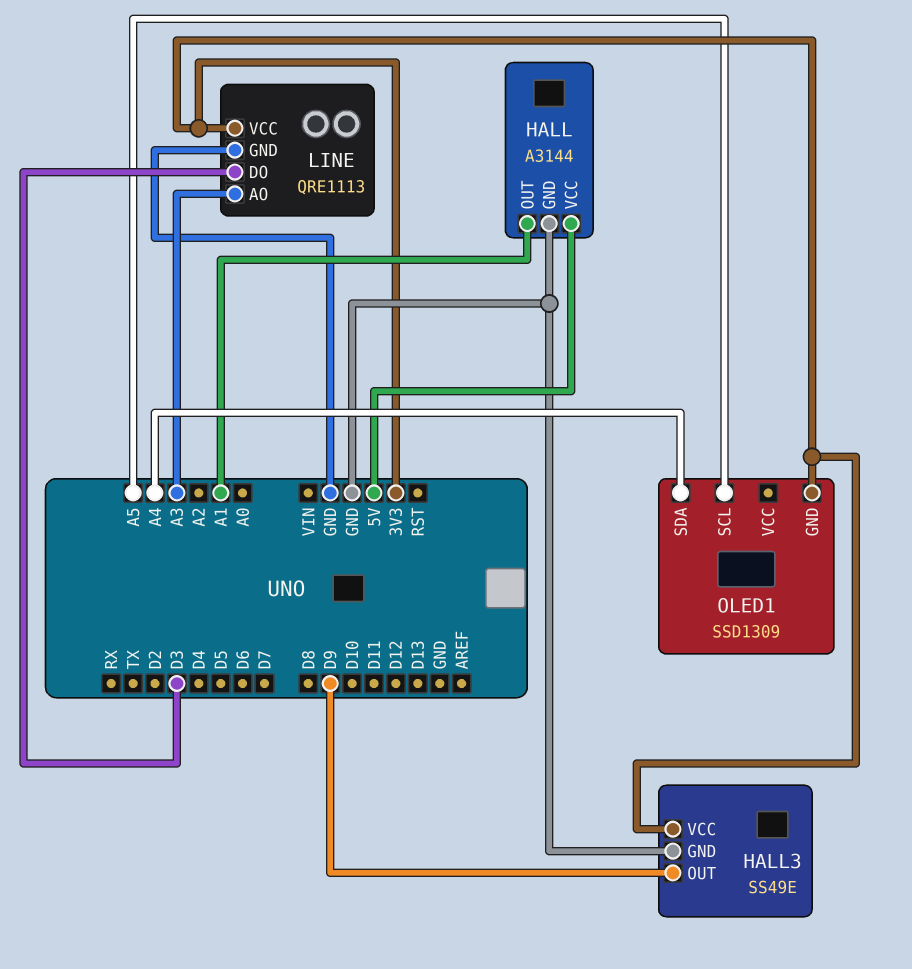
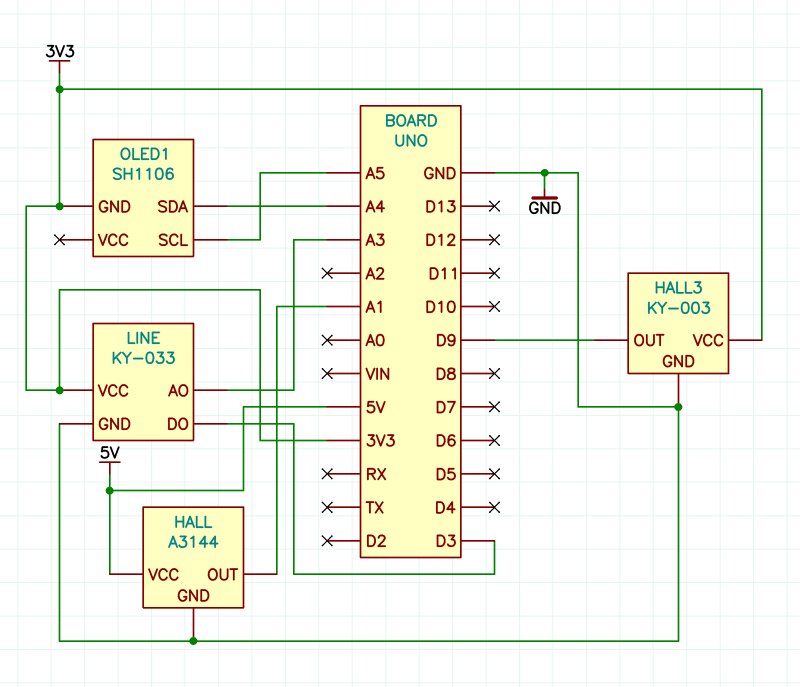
HALL3: SS49E -> KY-003
LINE: QRE1113 -> KY-033
OLED1: SSD1309 -> SH1106

